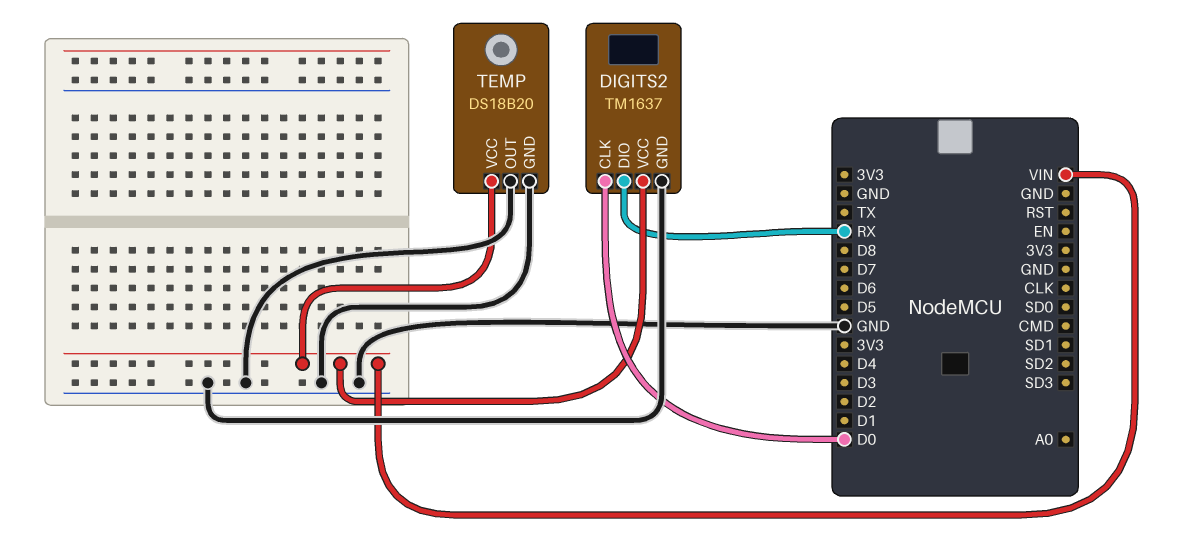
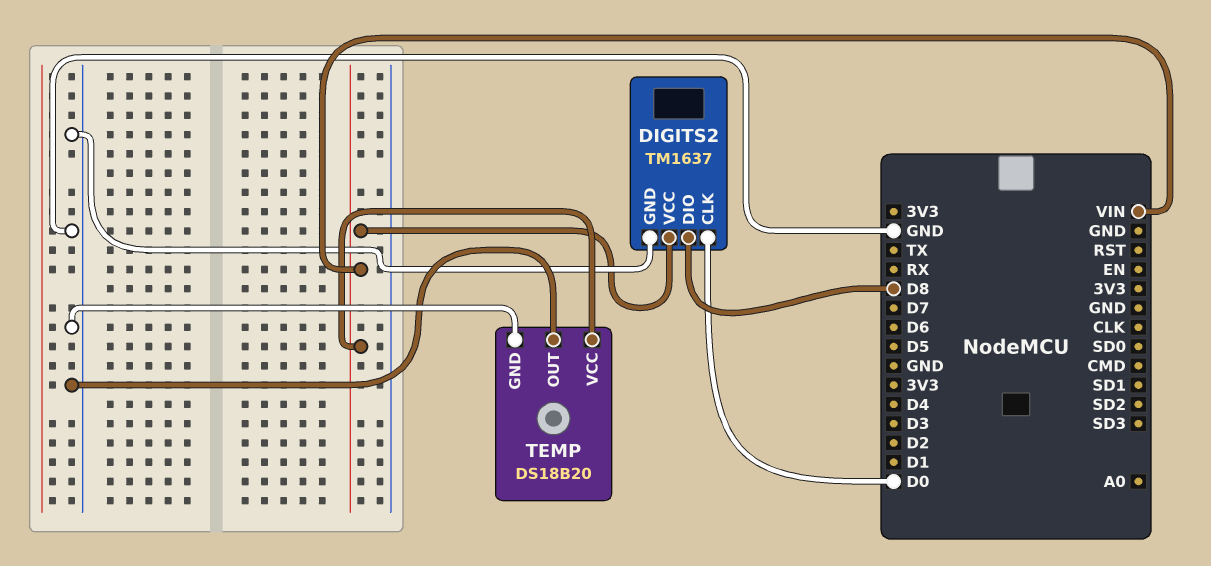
DIGITS2 pin DIO: RX -> D8

